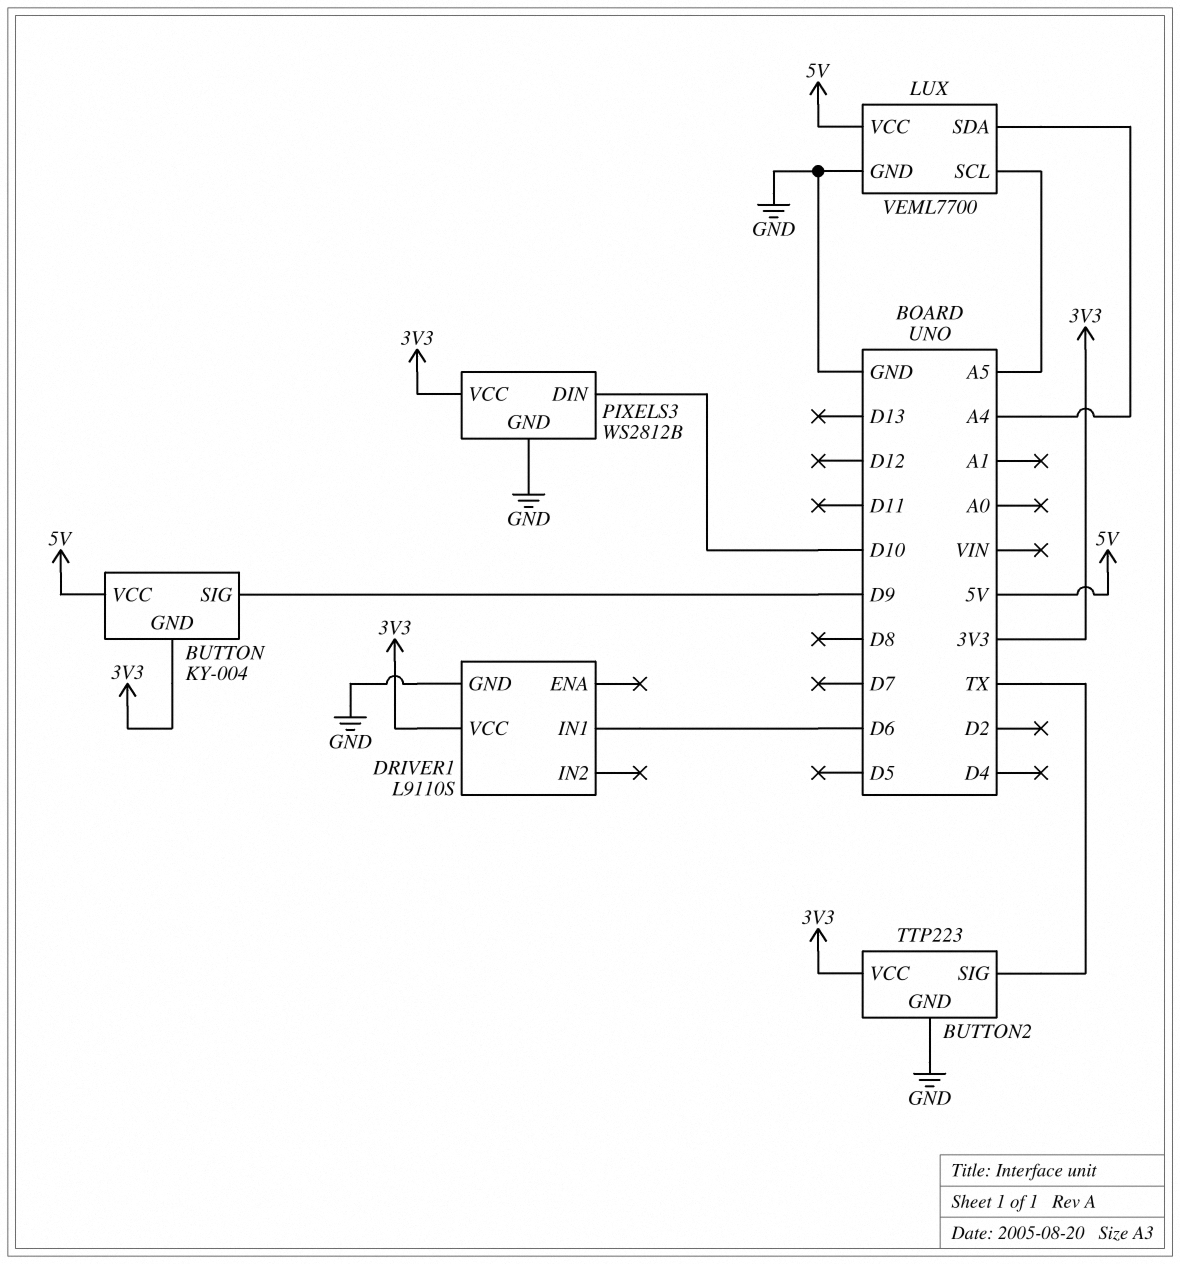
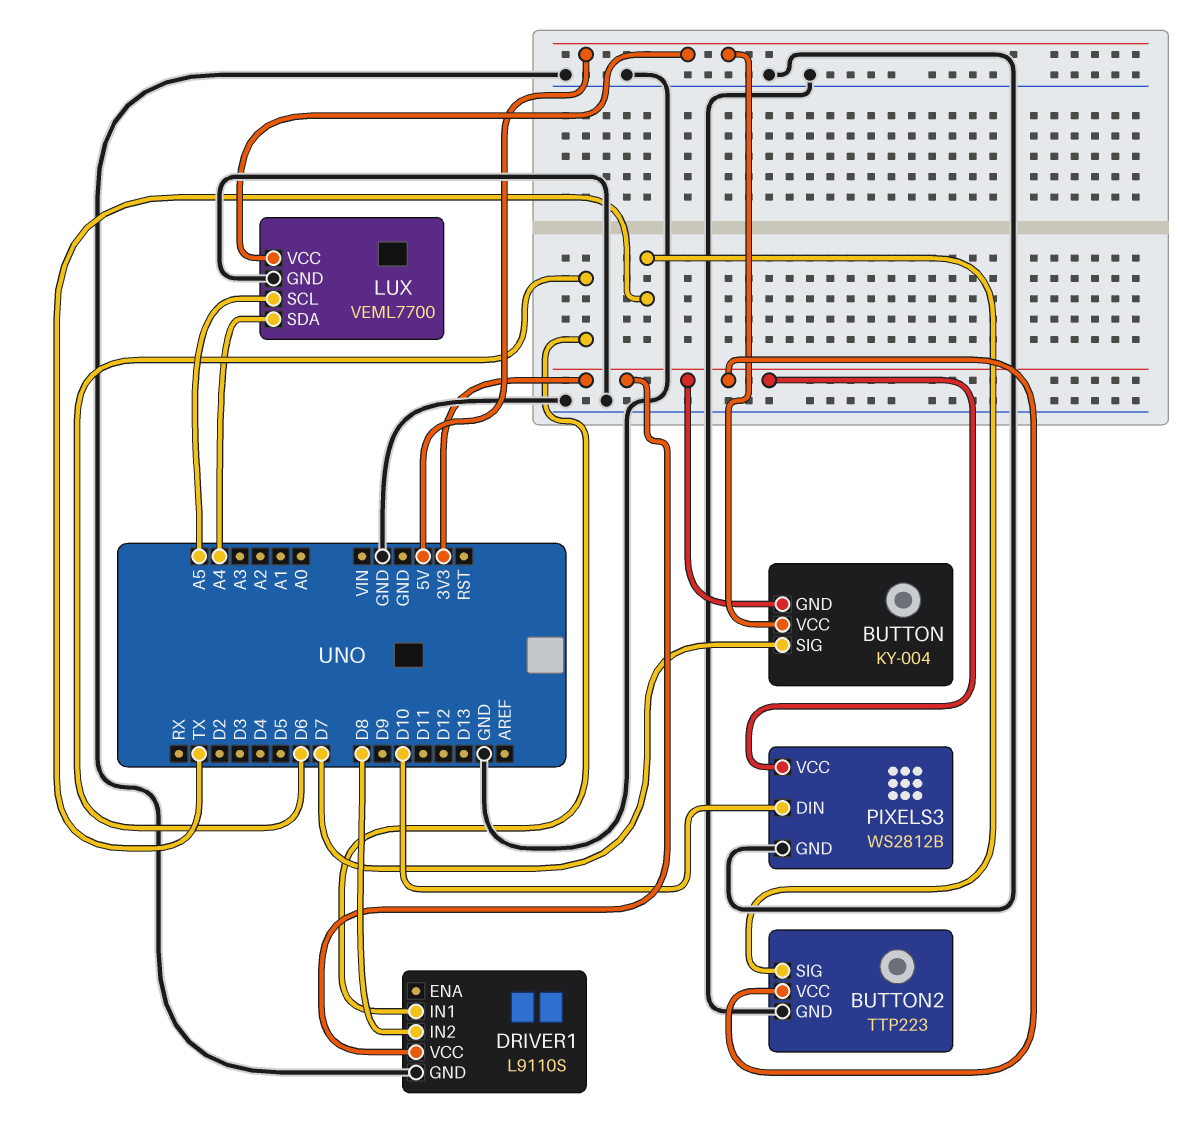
BUTTON pin SIG: D9 -> D7
DRIVER1 pin IN2: none -> D8

